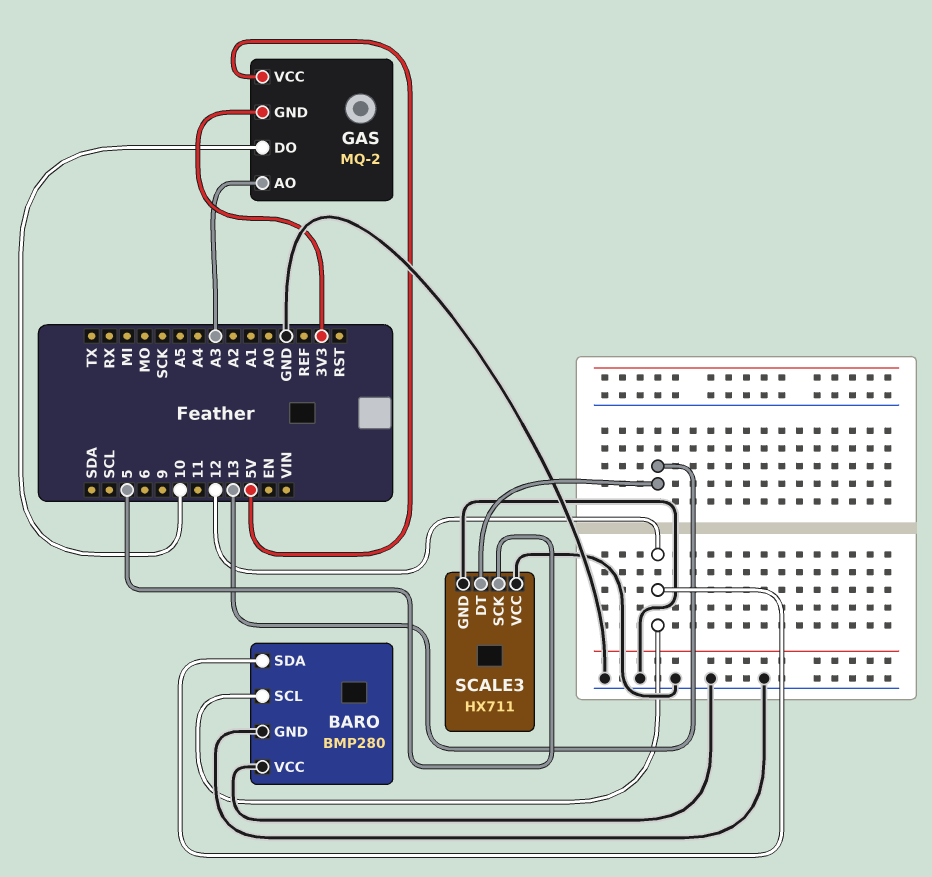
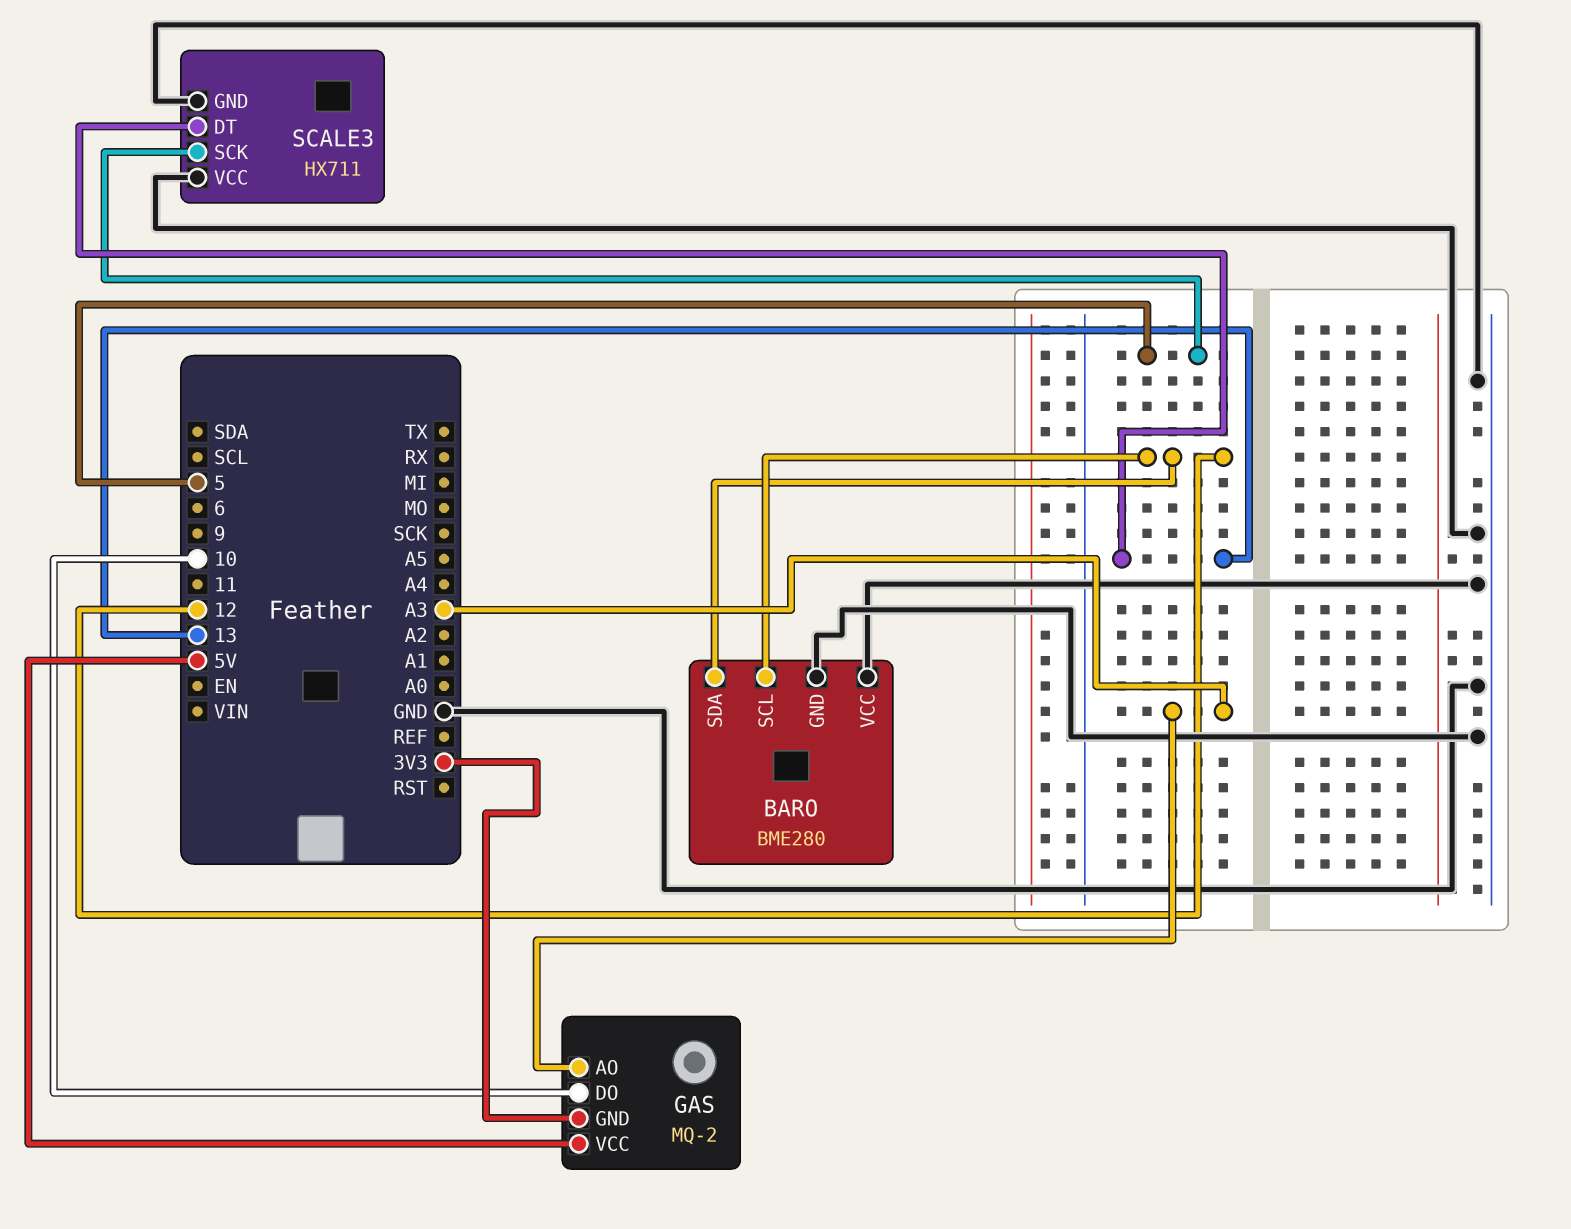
BARO: BMP280 -> BME280

